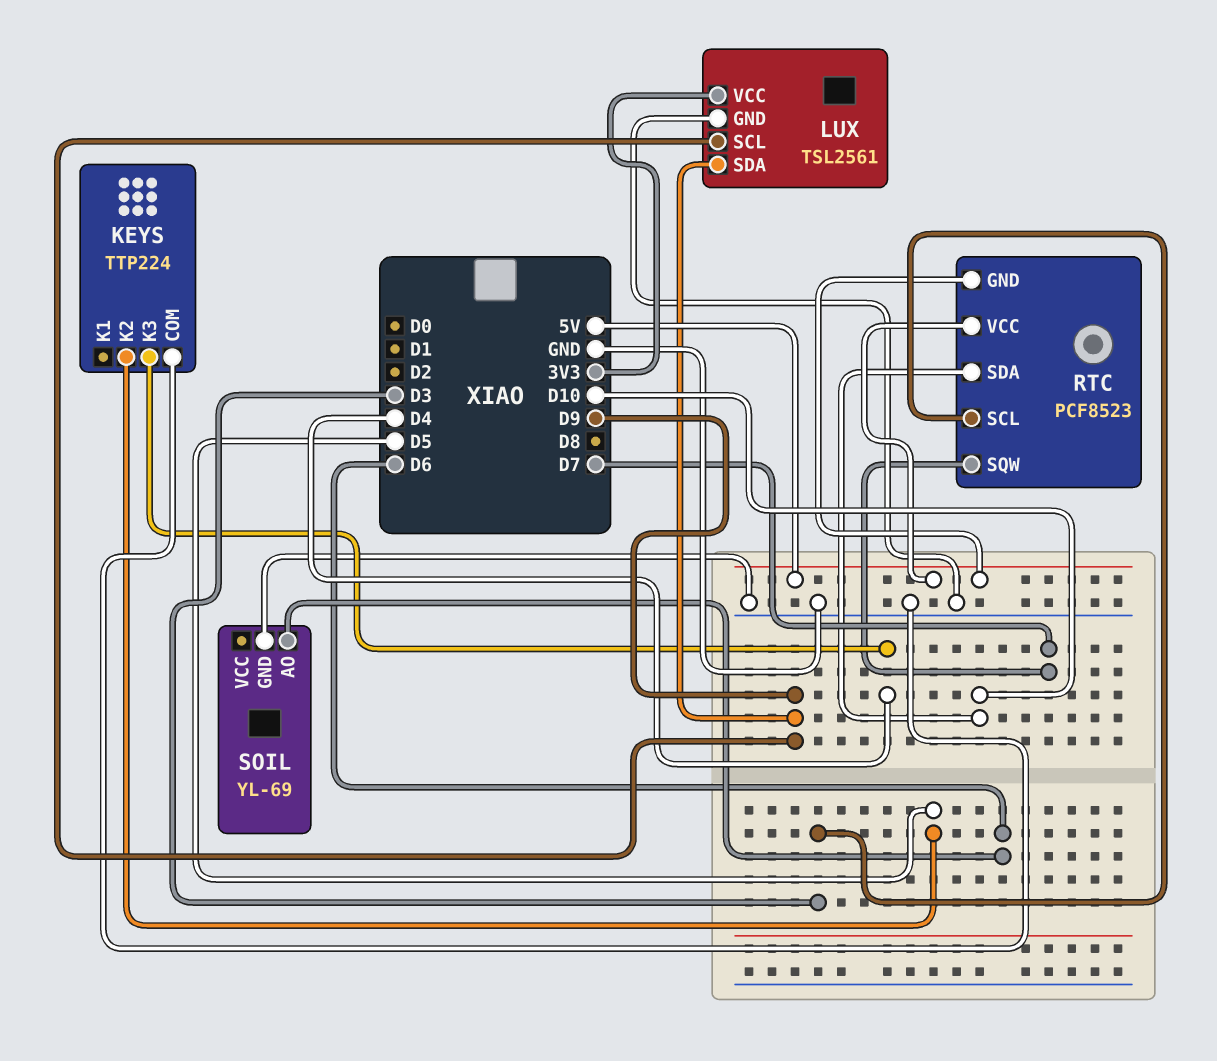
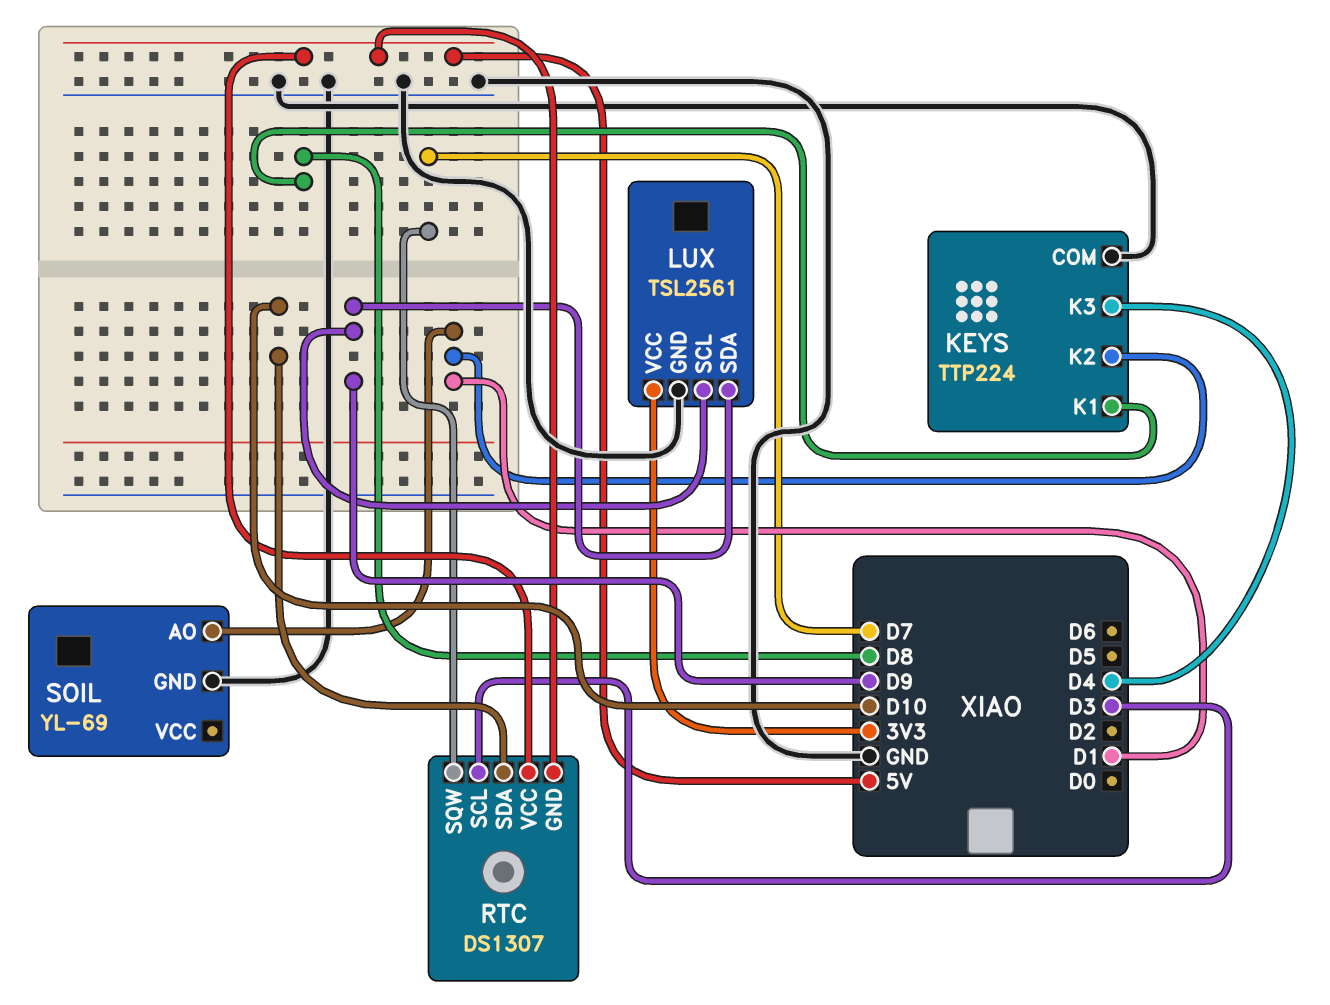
KEYS pin K1: none -> D8
KEYS pin K2: D5 -> D1
RTC: PCF8523 -> DS1307
SOIL pin AO: D6 -> D1

